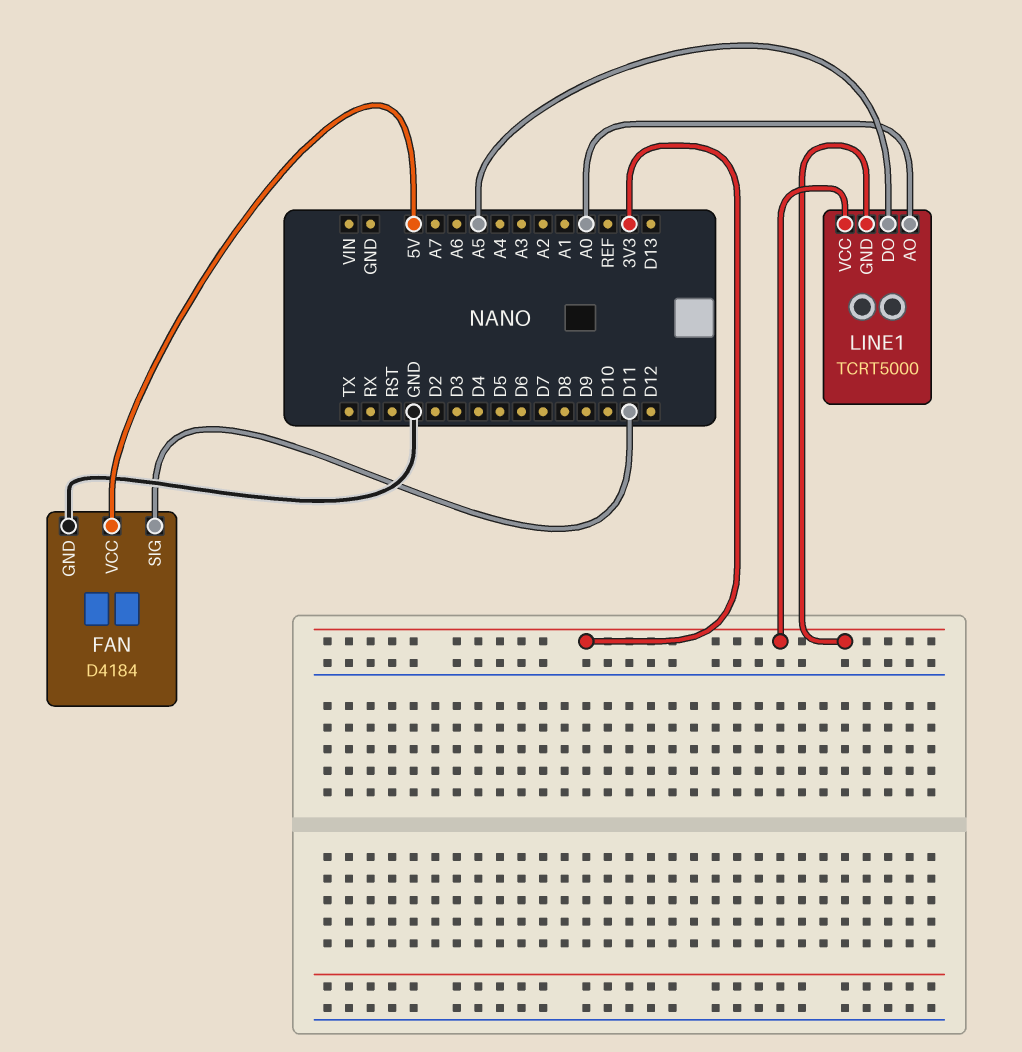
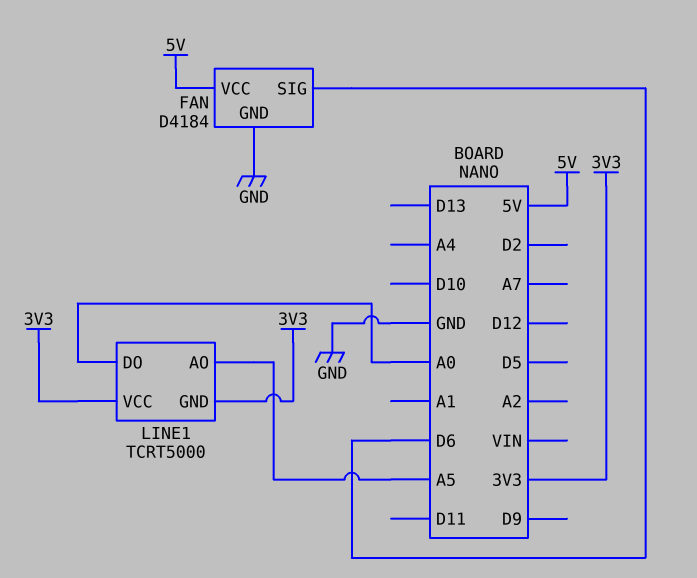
FAN pin SIG: D11 -> D6
LINE1 pin AO: A0 -> A5
LINE1 pin DO: A5 -> A0

